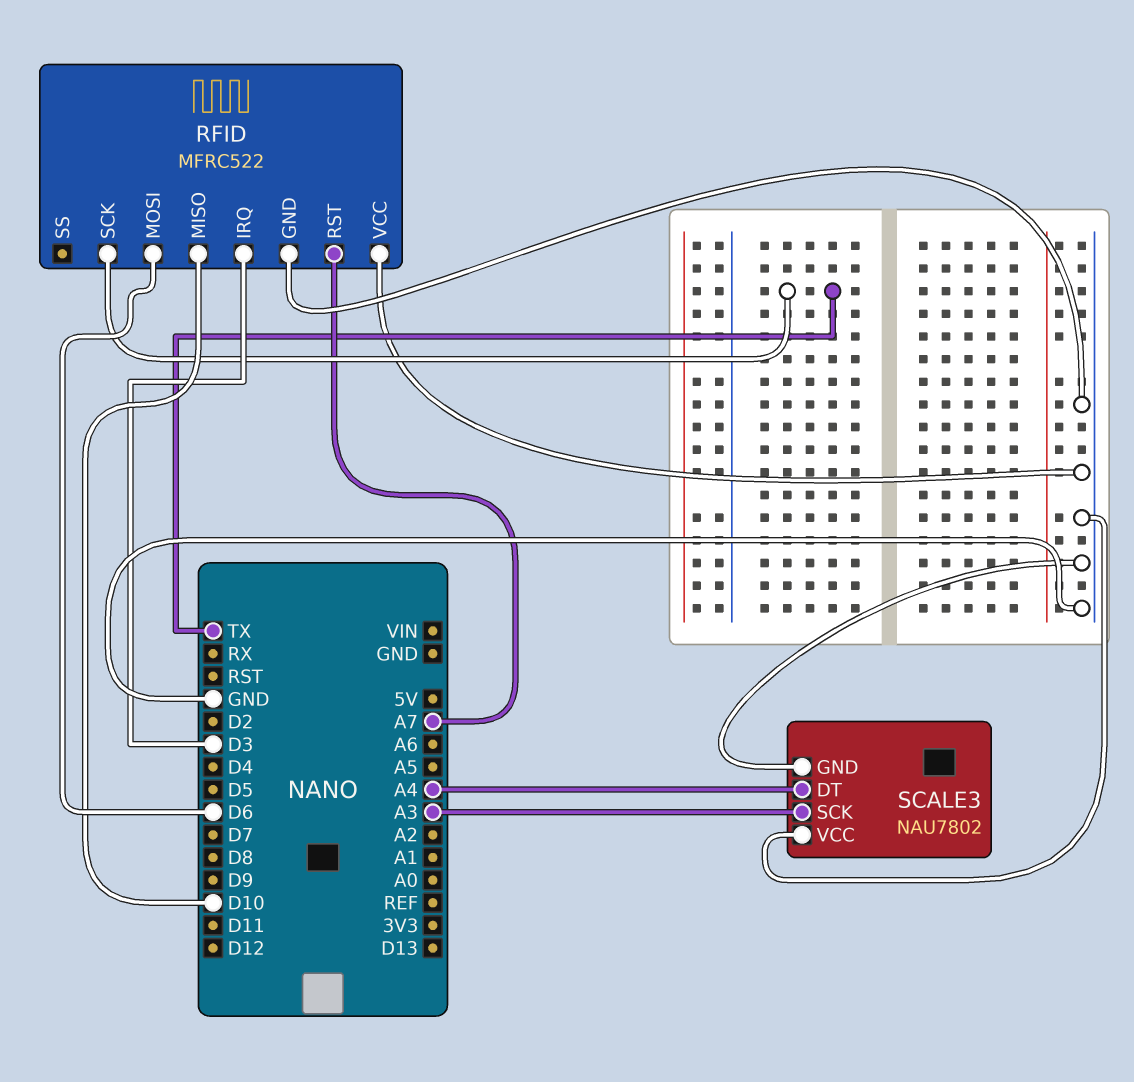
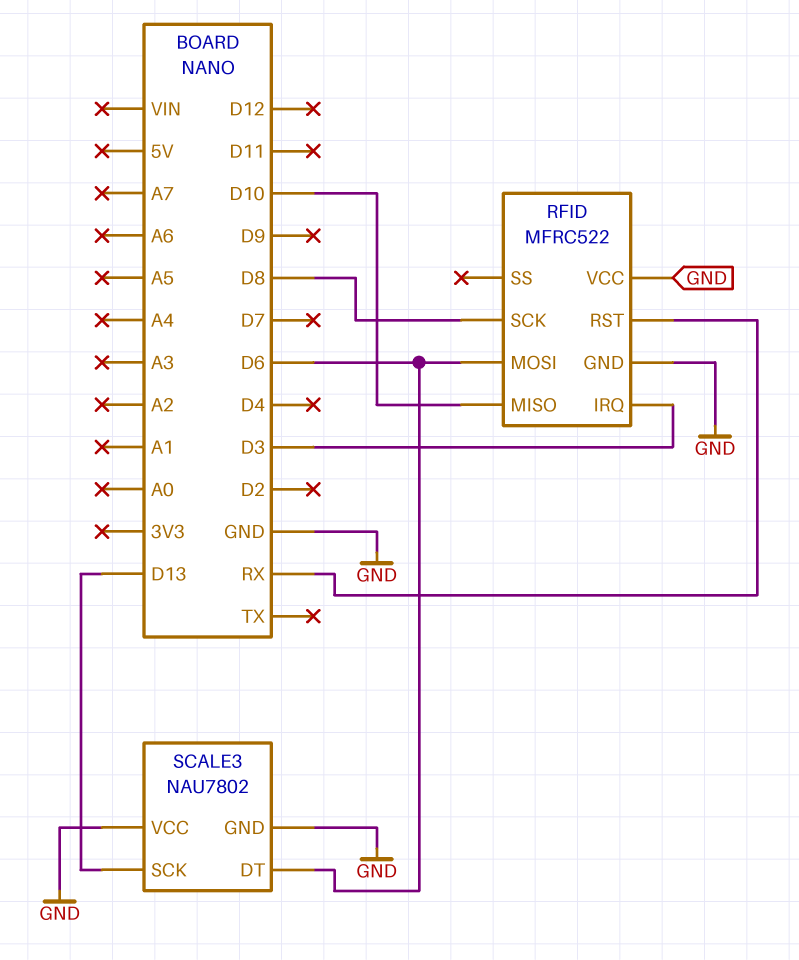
RFID pin RST: A7 -> RX
RFID pin SCK: TX -> D8
SCALE3 pin DT: A4 -> D6
SCALE3 pin SCK: A3 -> D13

